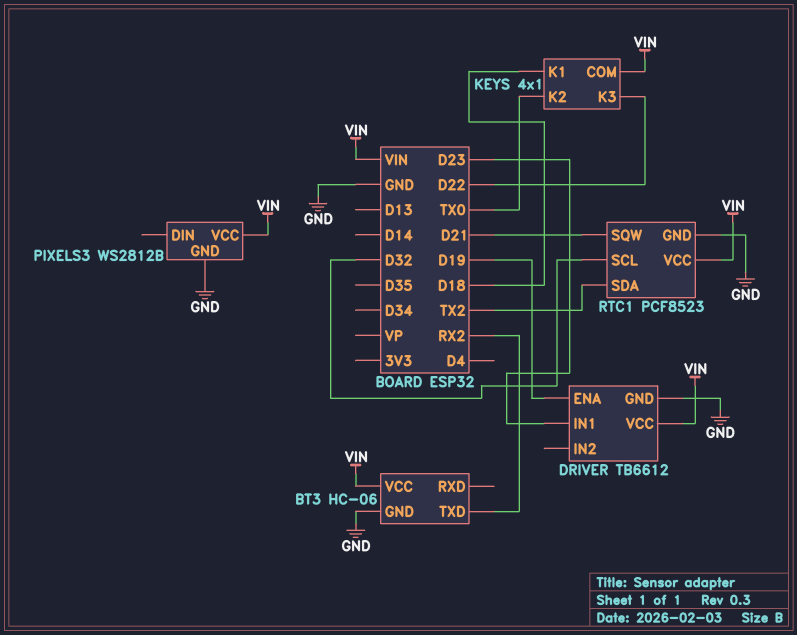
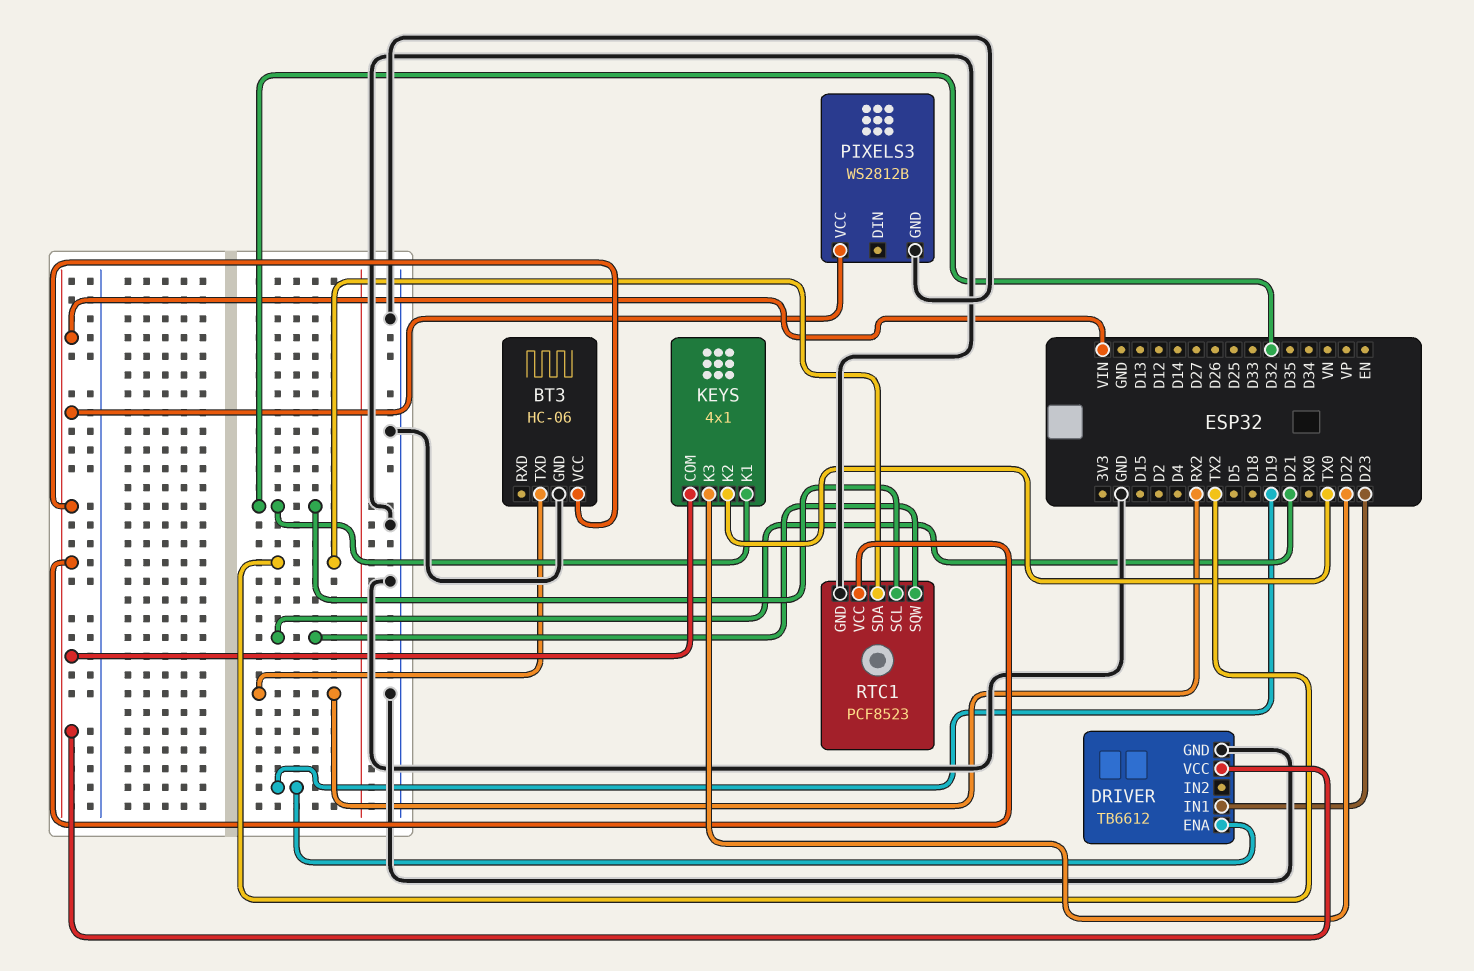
KEYS pin K1: D18 -> D32

